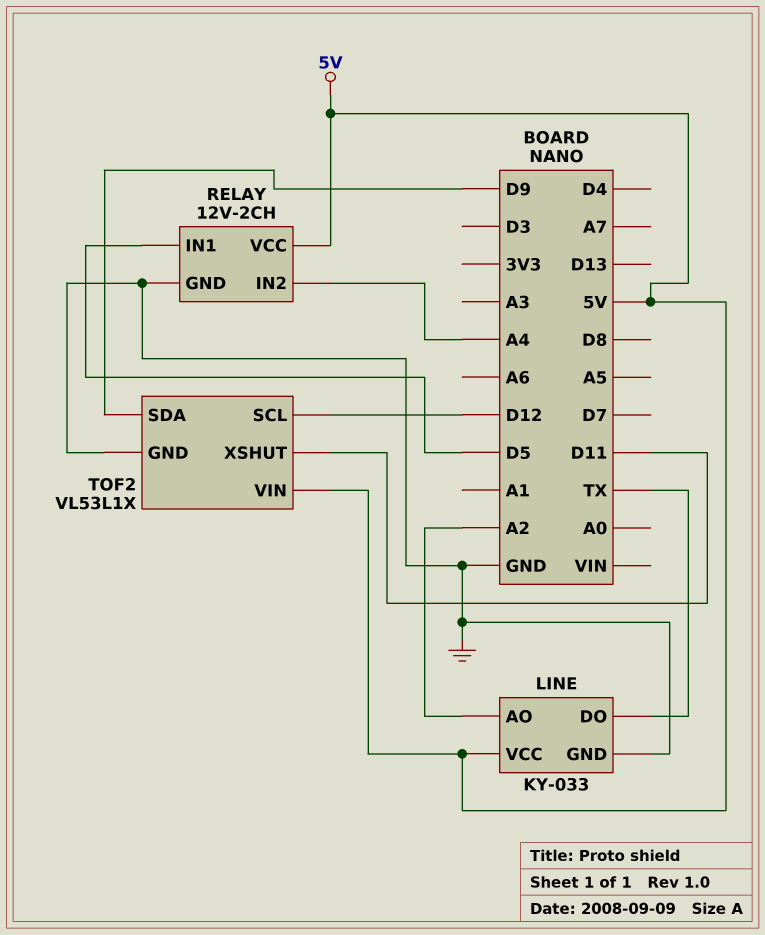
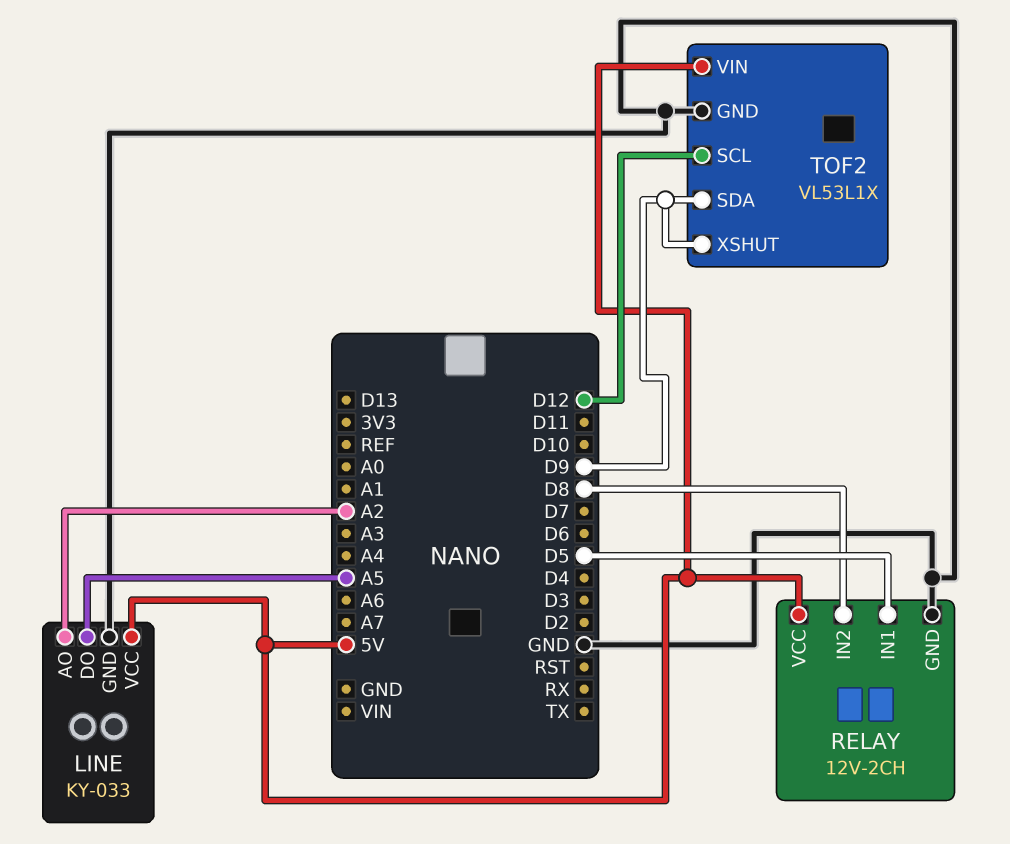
LINE pin DO: TX -> A5
RELAY pin IN2: A4 -> D8
TOF2 pin XSHUT: D11 -> D9

